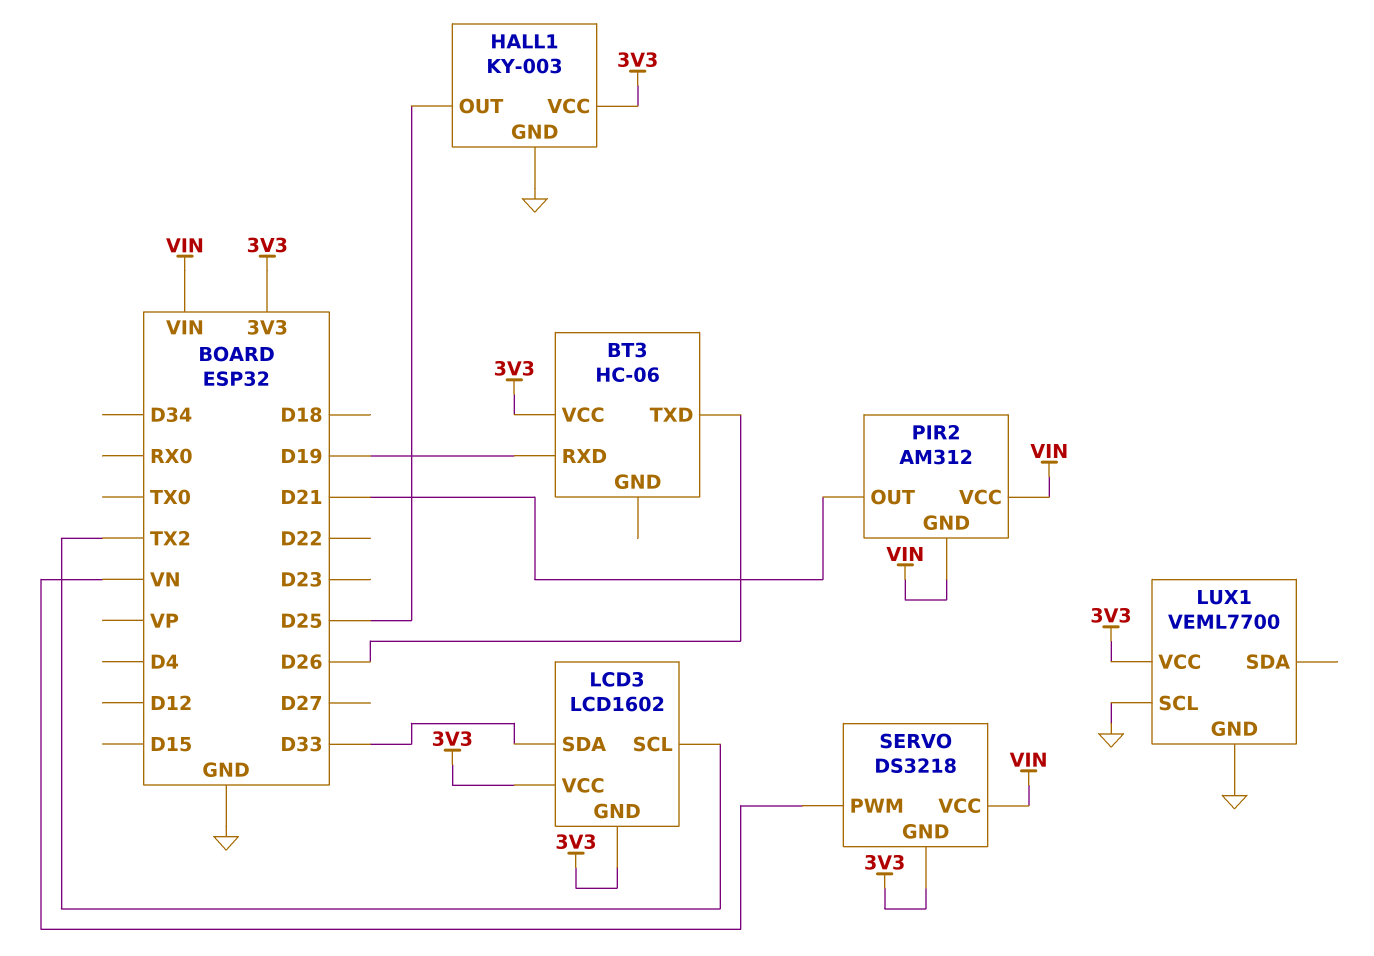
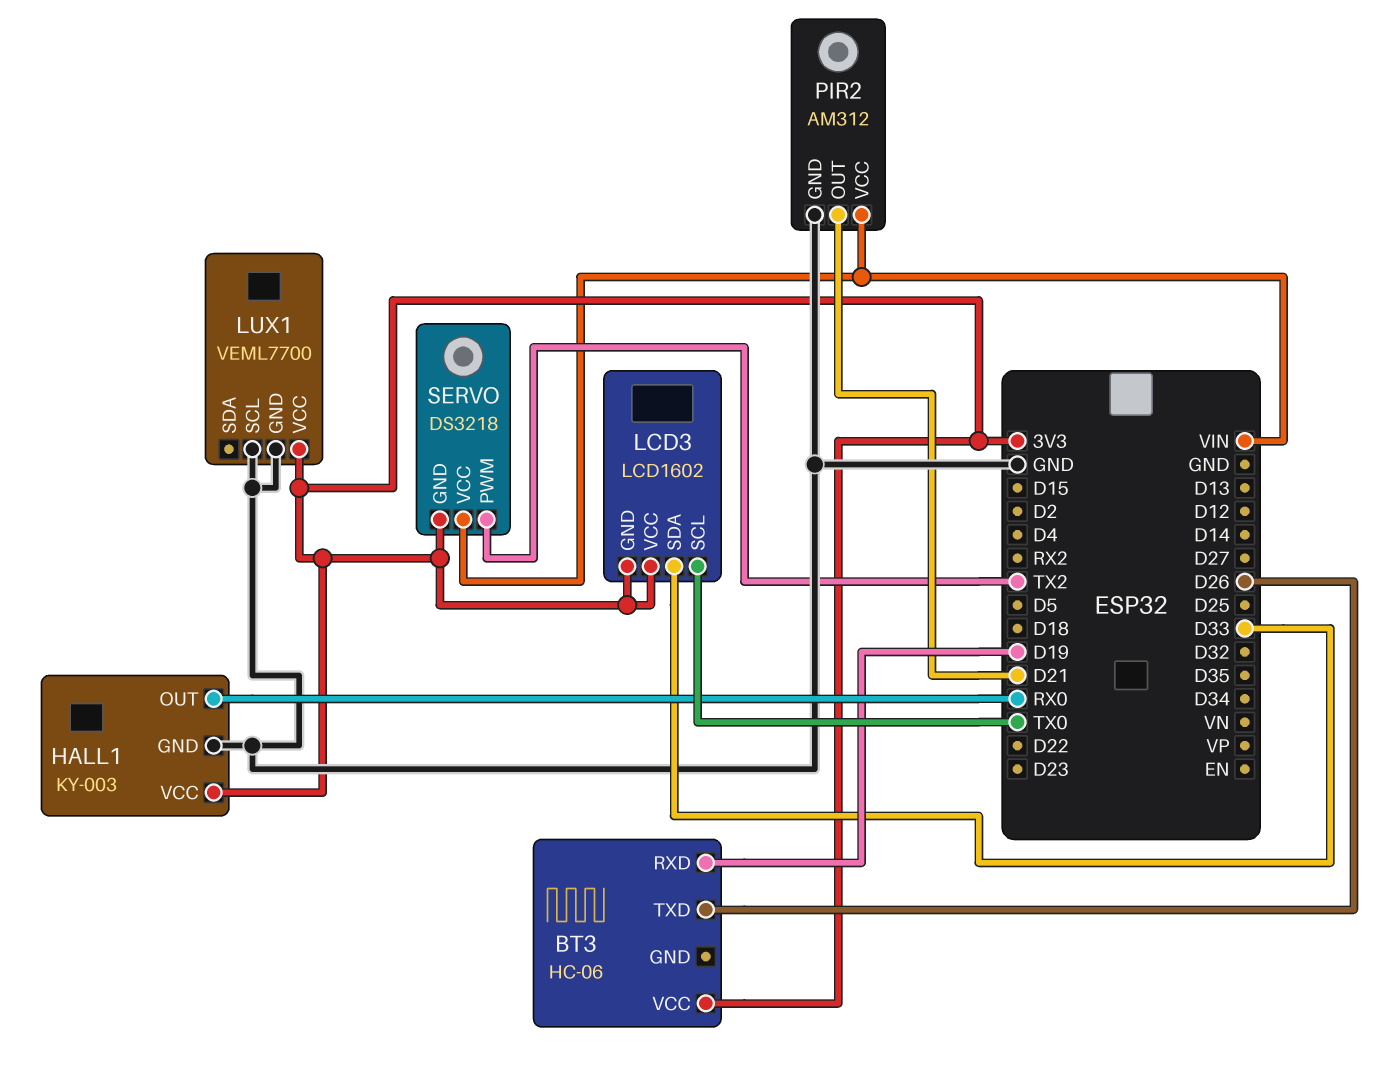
HALL1 pin OUT: D25 -> RX0
LCD3 pin SCL: TX2 -> TX0
PIR2 pin GND: VIN -> GND
SERVO pin PWM: VN -> TX2

